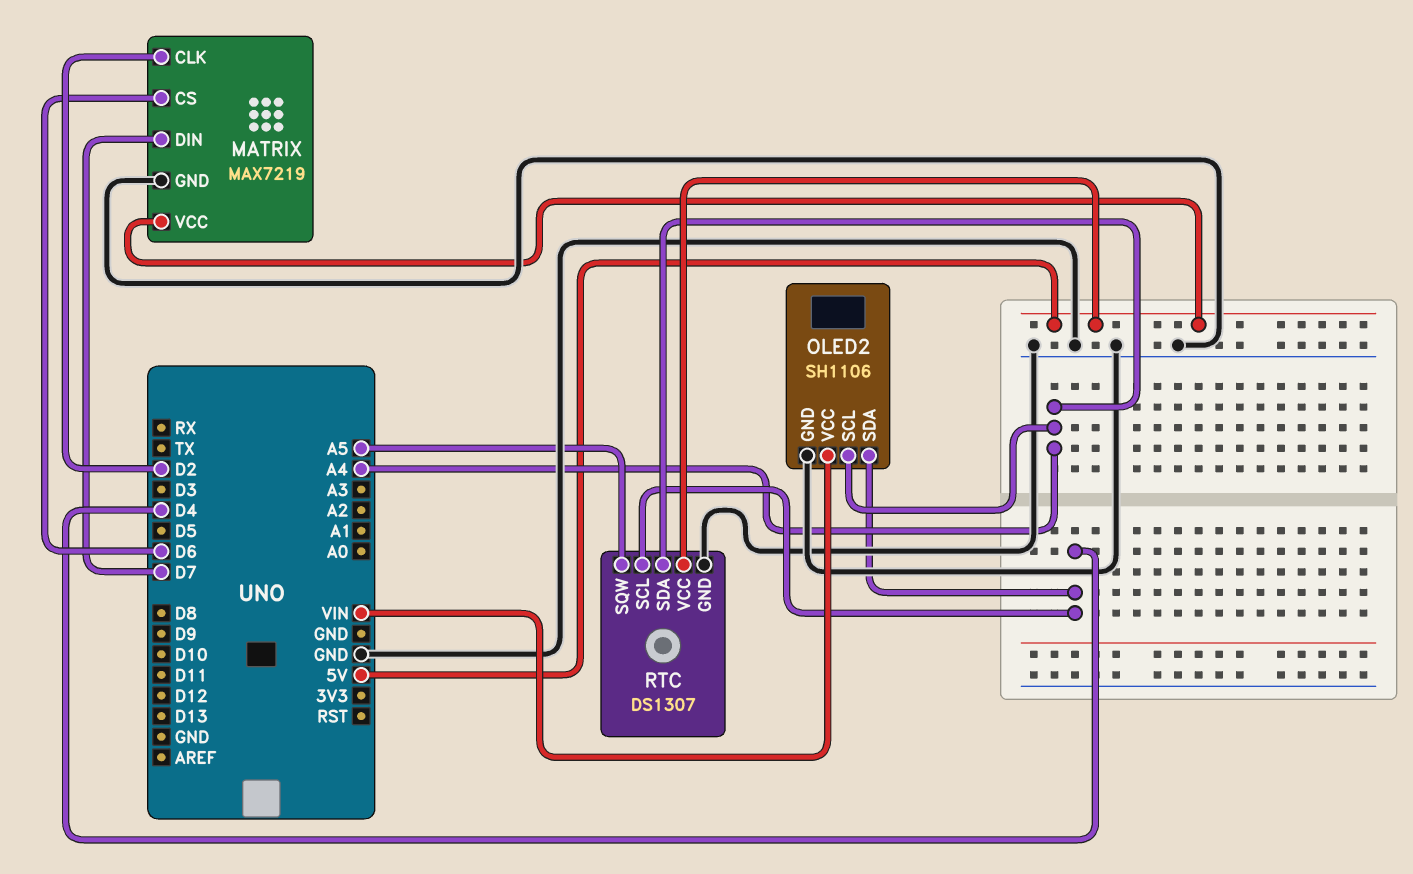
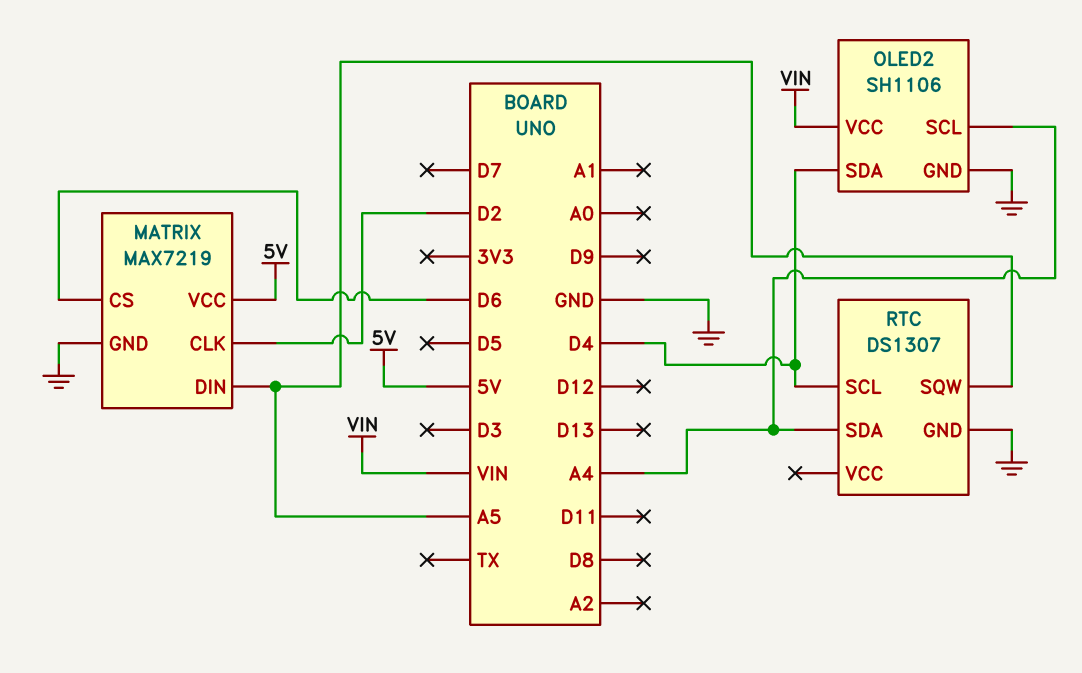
MATRIX pin DIN: D7 -> A5
RTC pin VCC: 5V -> none

